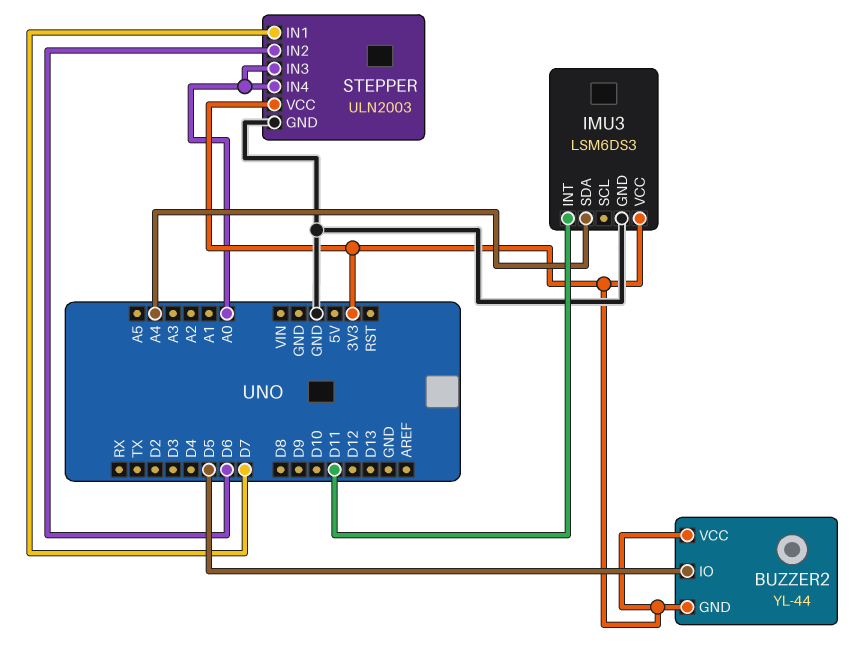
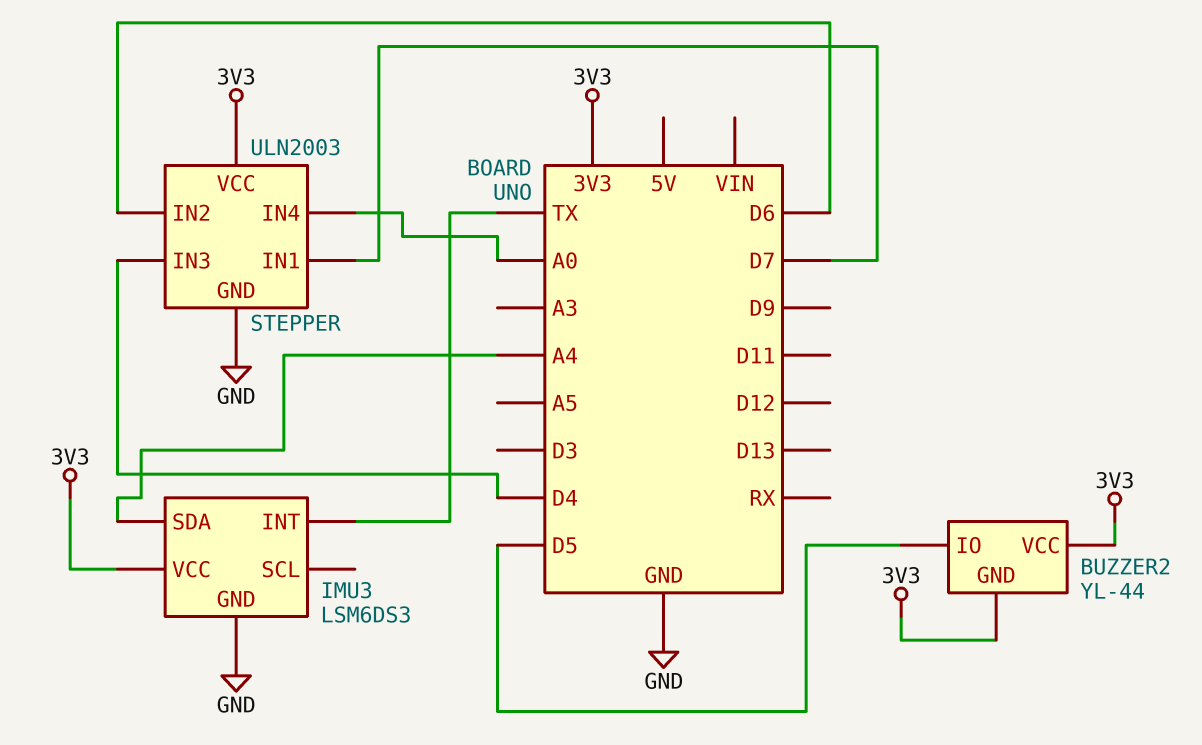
IMU3 pin INT: D11 -> TX
STEPPER pin IN3: A0 -> D4

